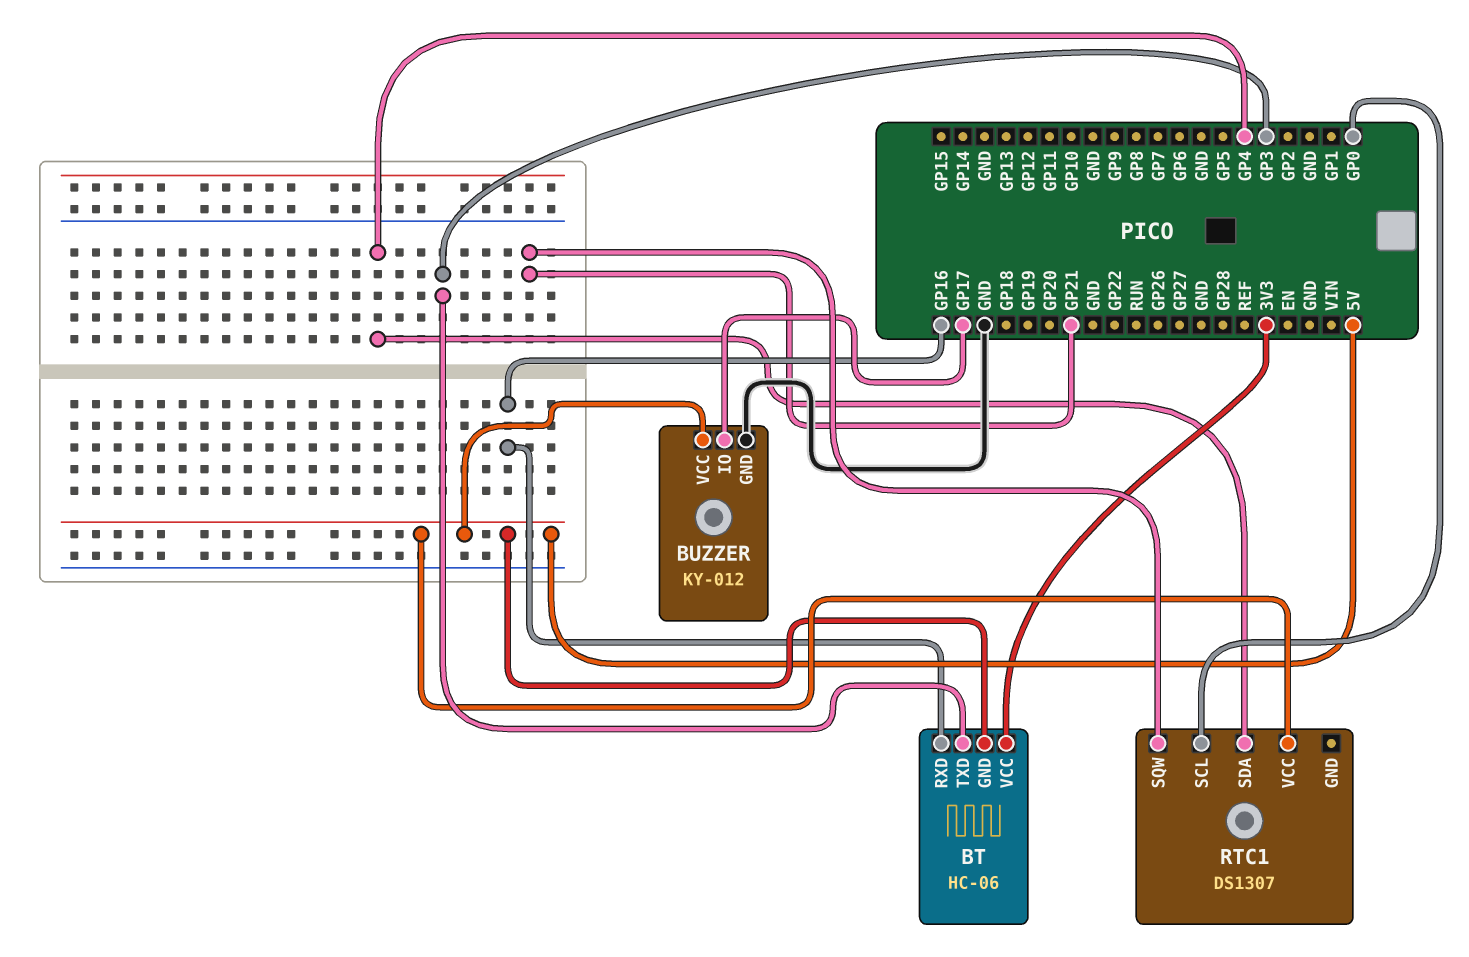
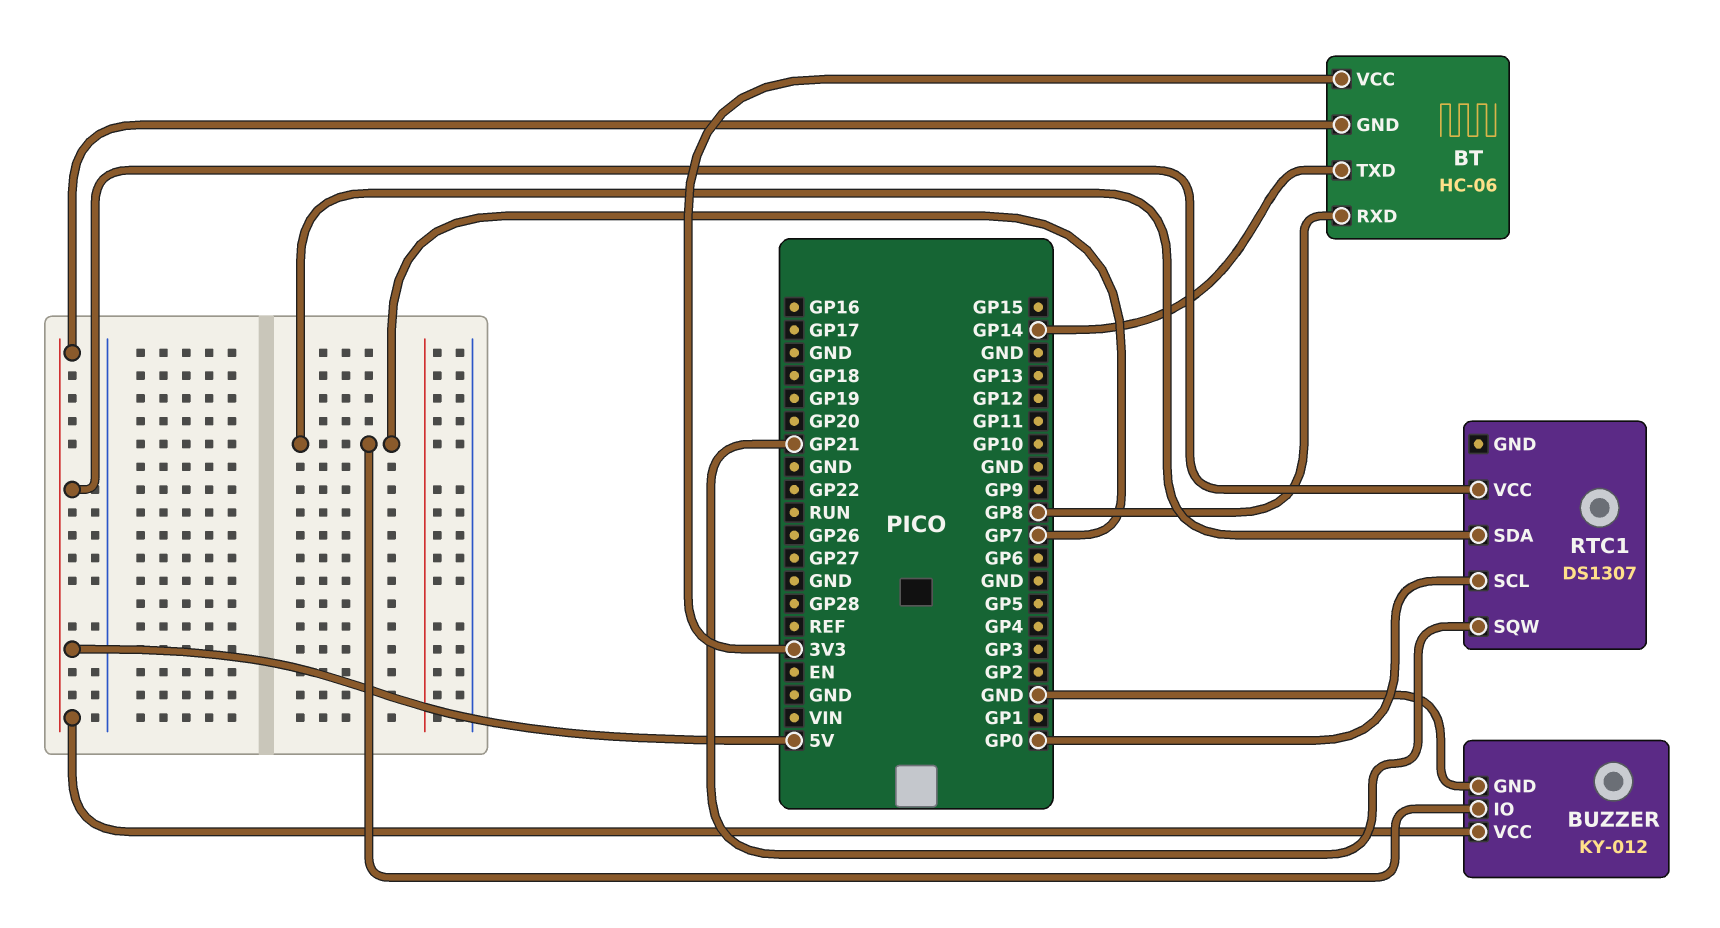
BT pin RXD: GP16 -> GP8
BT pin TXD: GP3 -> GP14
BUZZER pin IO: GP17 -> GP7
RTC1 pin SDA: GP4 -> GP7

